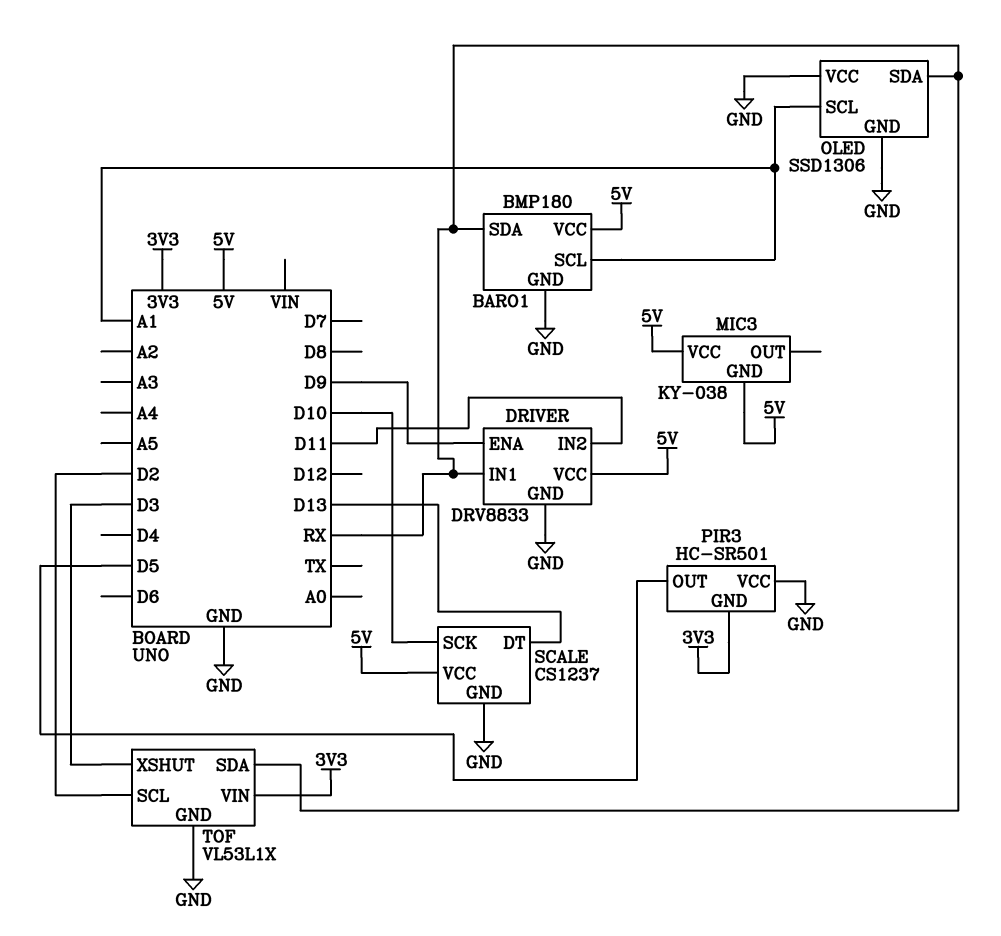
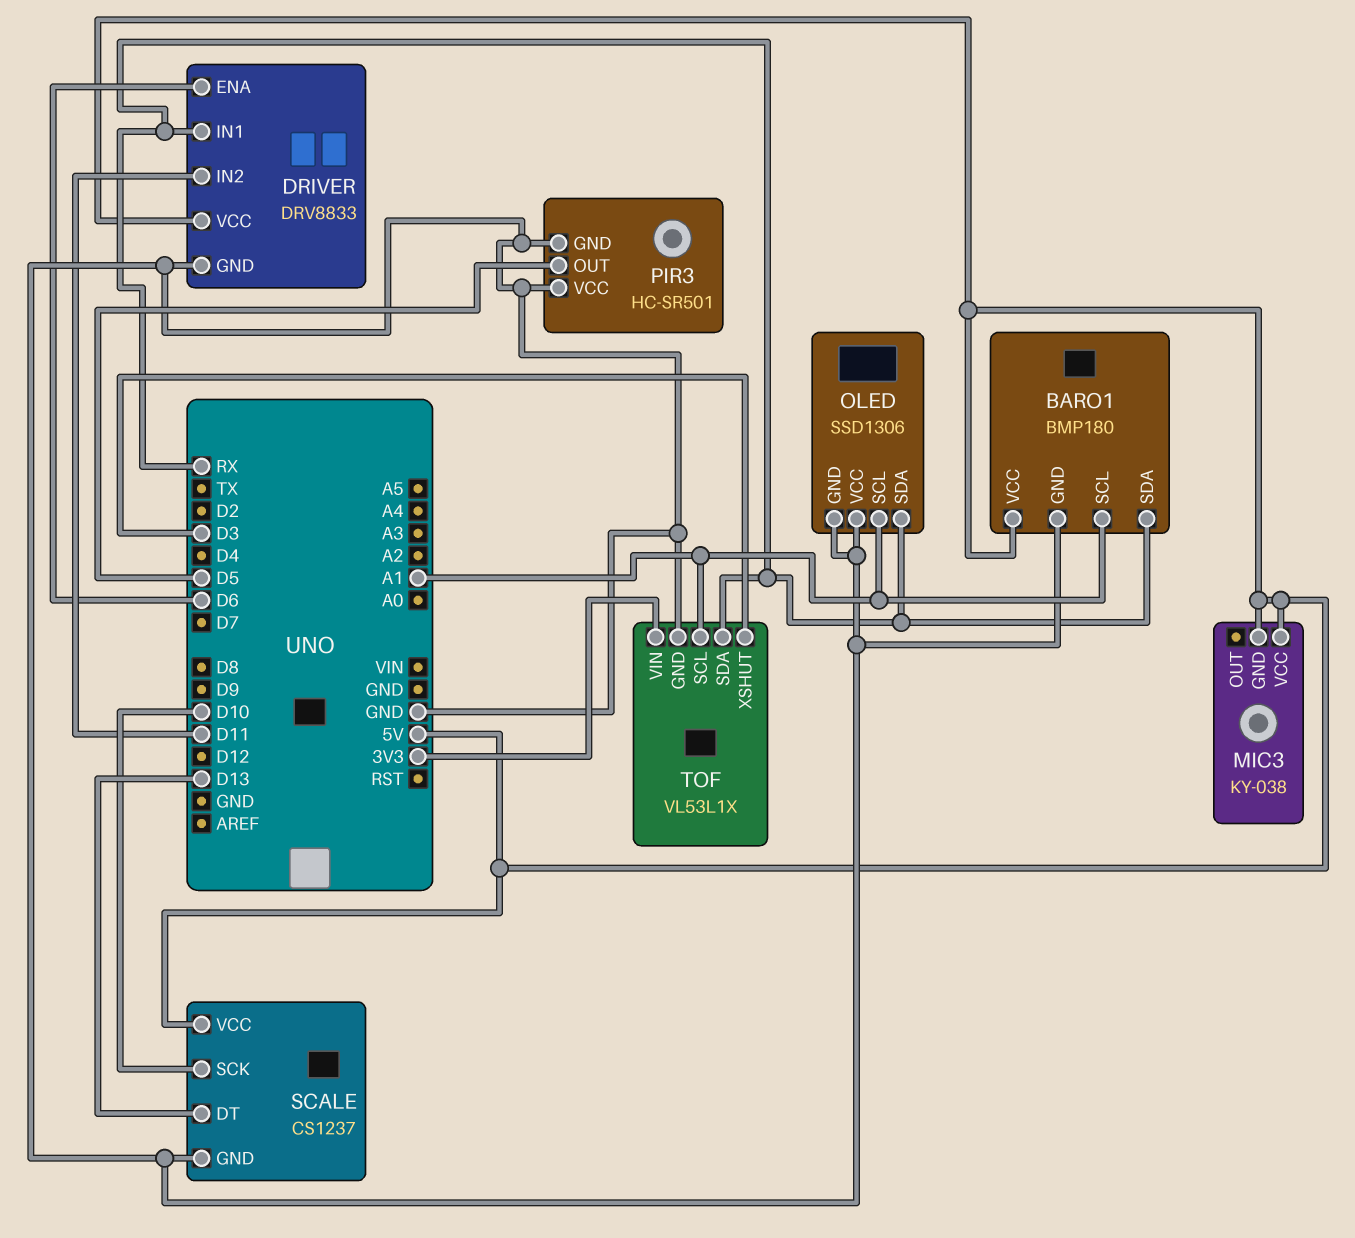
DRIVER pin ENA: D9 -> D6
PIR3 pin GND: 3V3 -> GND
TOF pin SCL: D2 -> A1

